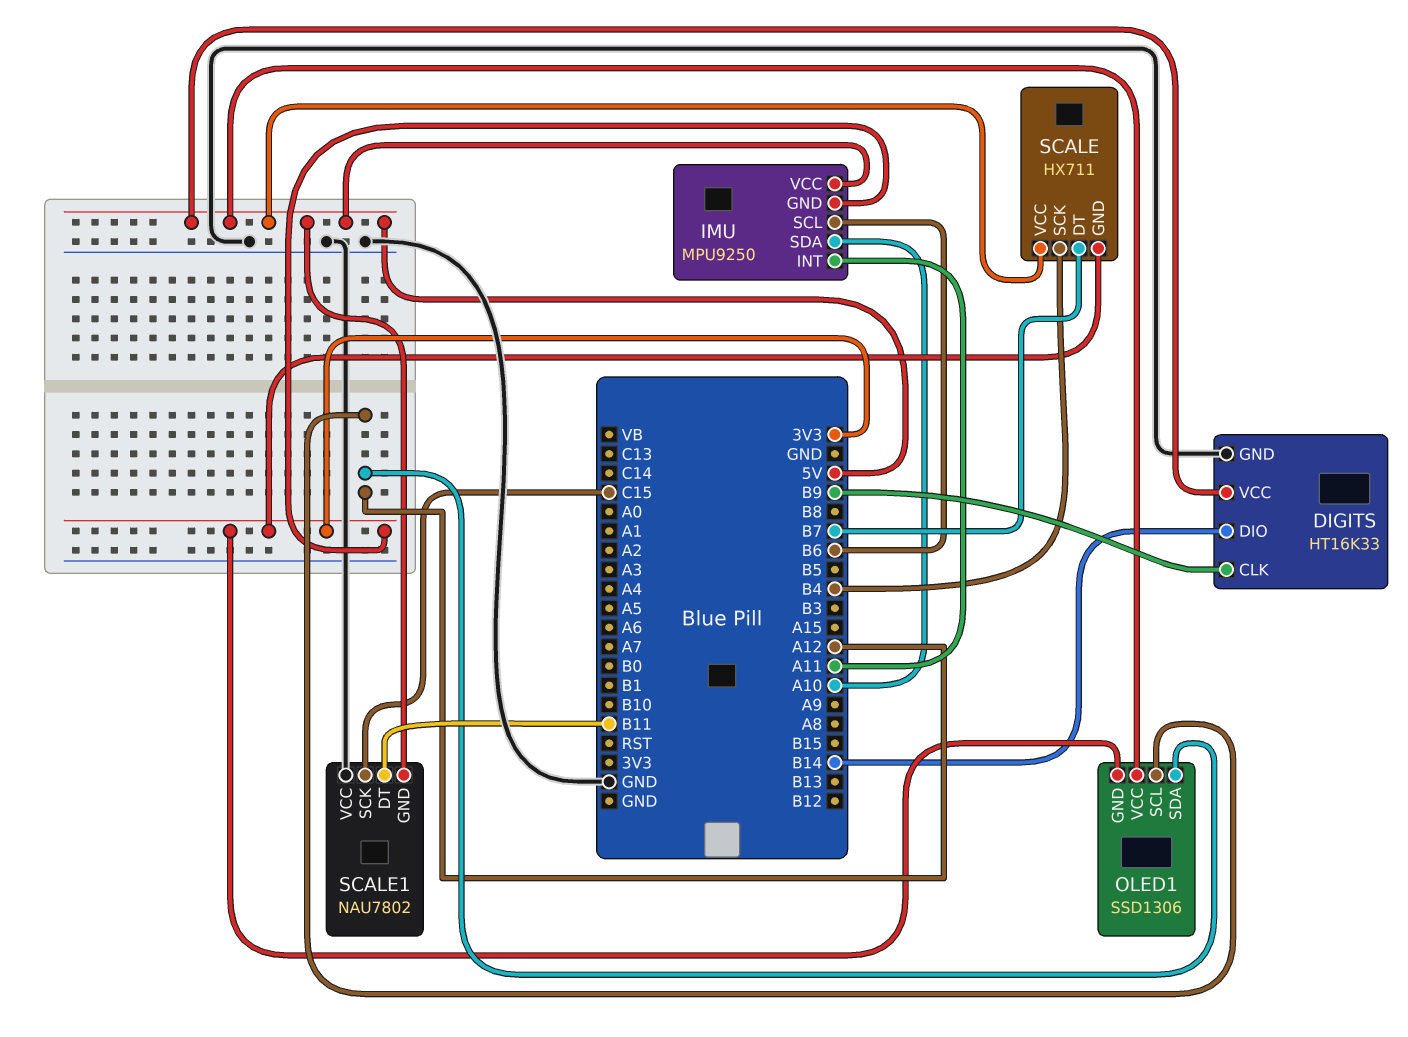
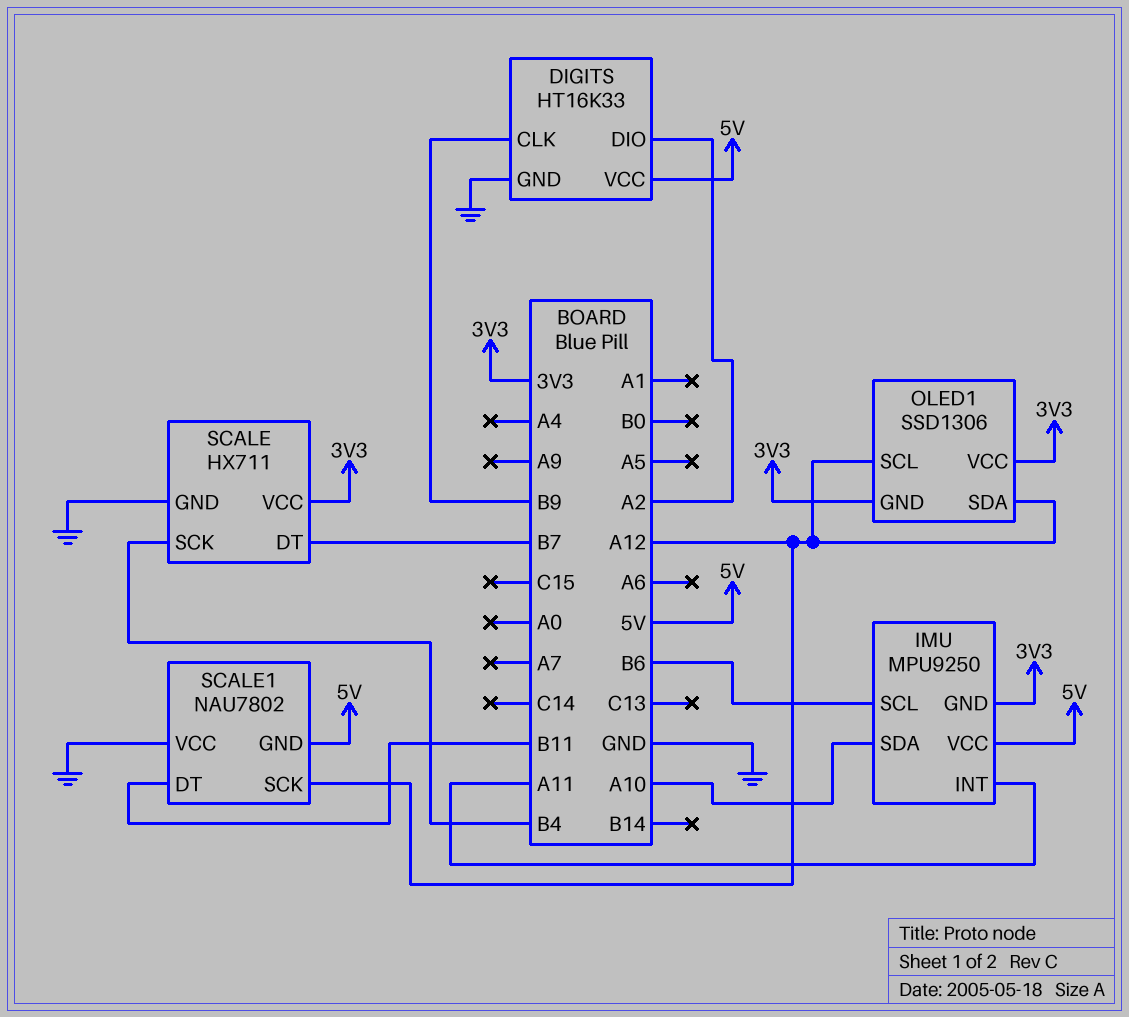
DIGITS pin DIO: B14 -> A2
OLED1 pin VCC: 5V -> 3V3
SCALE pin GND: 3V3 -> GND
SCALE pin VCC: 5V -> 3V3
SCALE1 pin SCK: C15 -> A12

